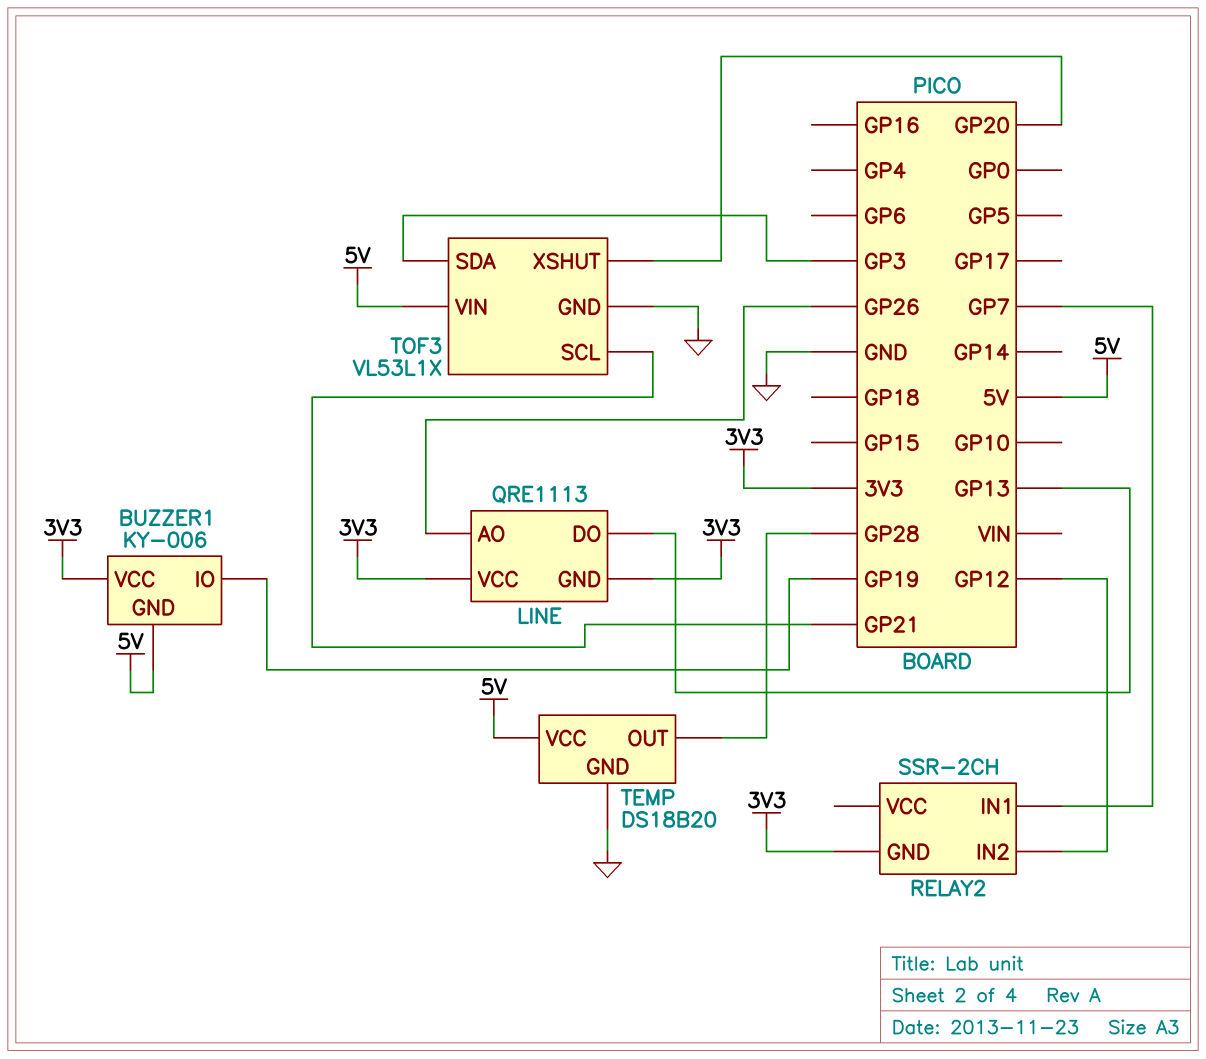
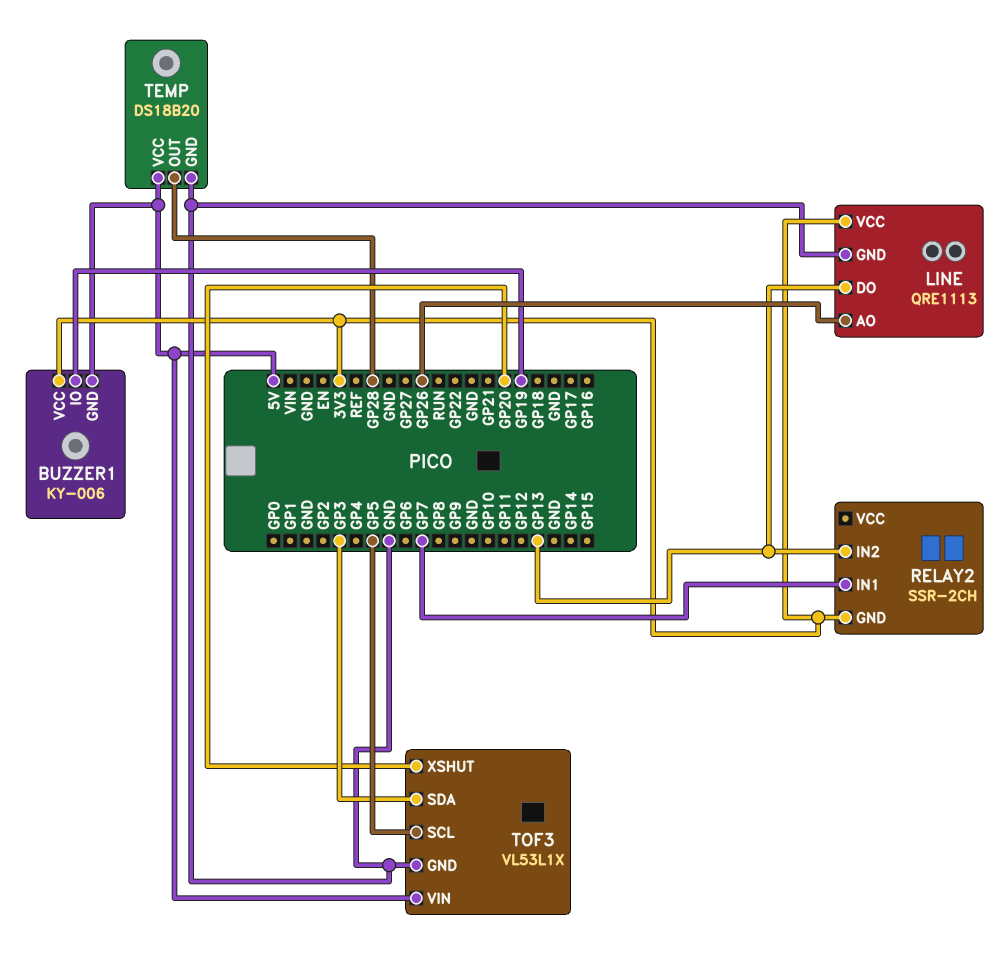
LINE pin GND: 3V3 -> GND
RELAY2 pin IN2: GP12 -> GP13
TOF3 pin SCL: GP21 -> GP5

